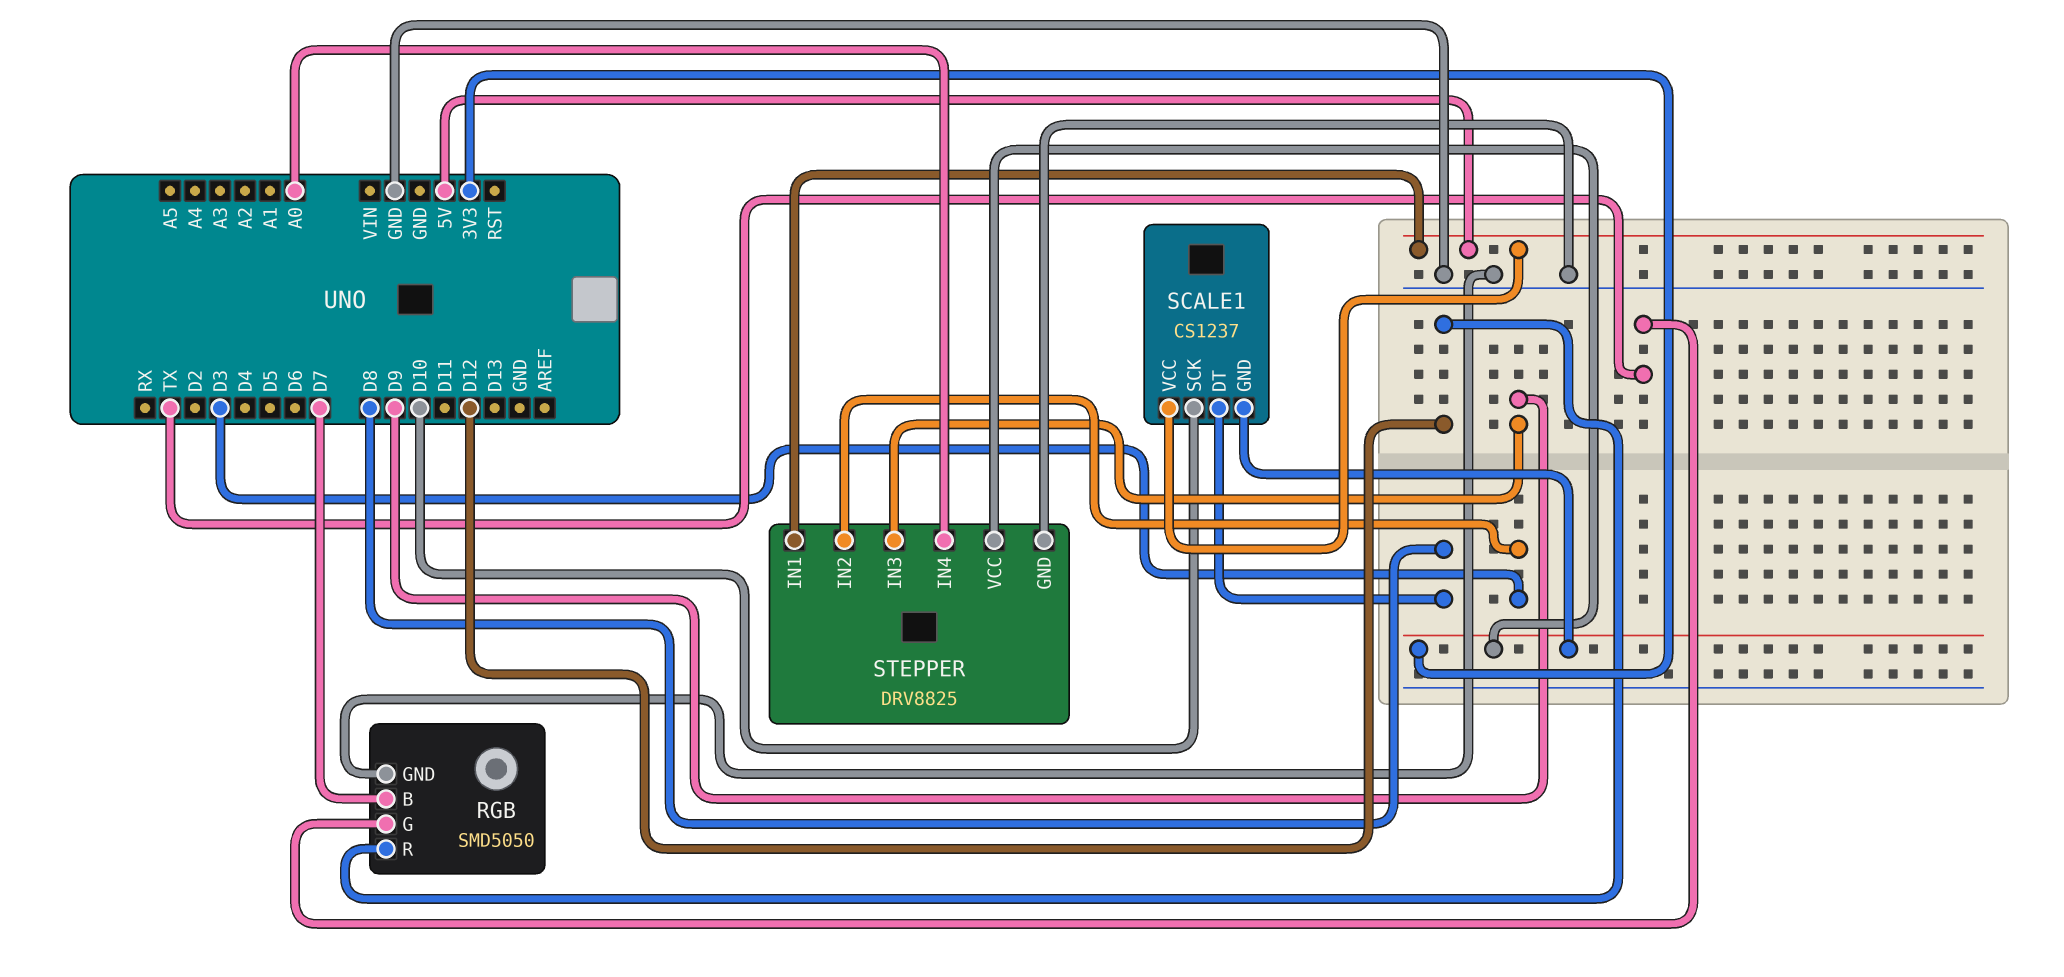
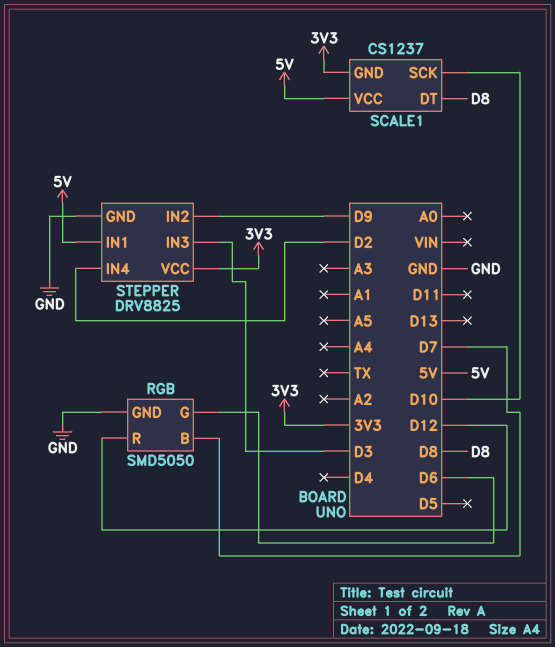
RGB pin G: TX -> D6
STEPPER pin IN2: D3 -> D9
STEPPER pin IN3: D9 -> D3
STEPPER pin IN4: A0 -> D2

